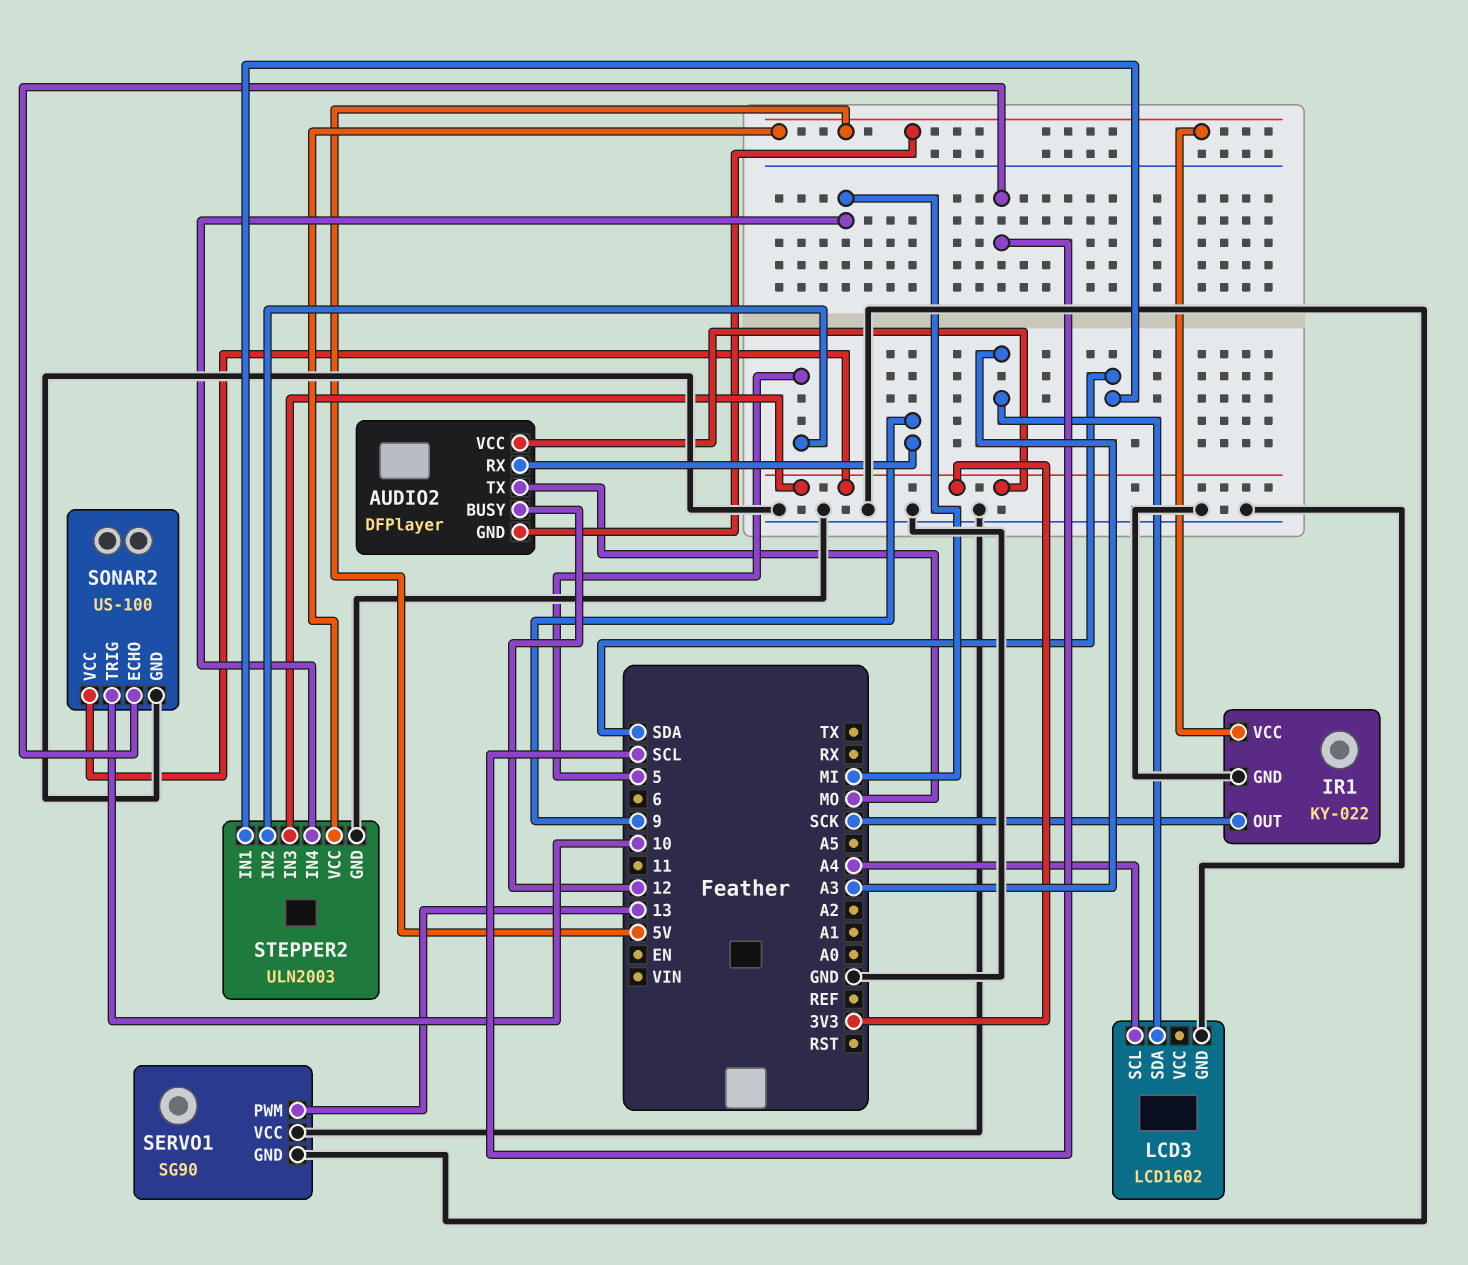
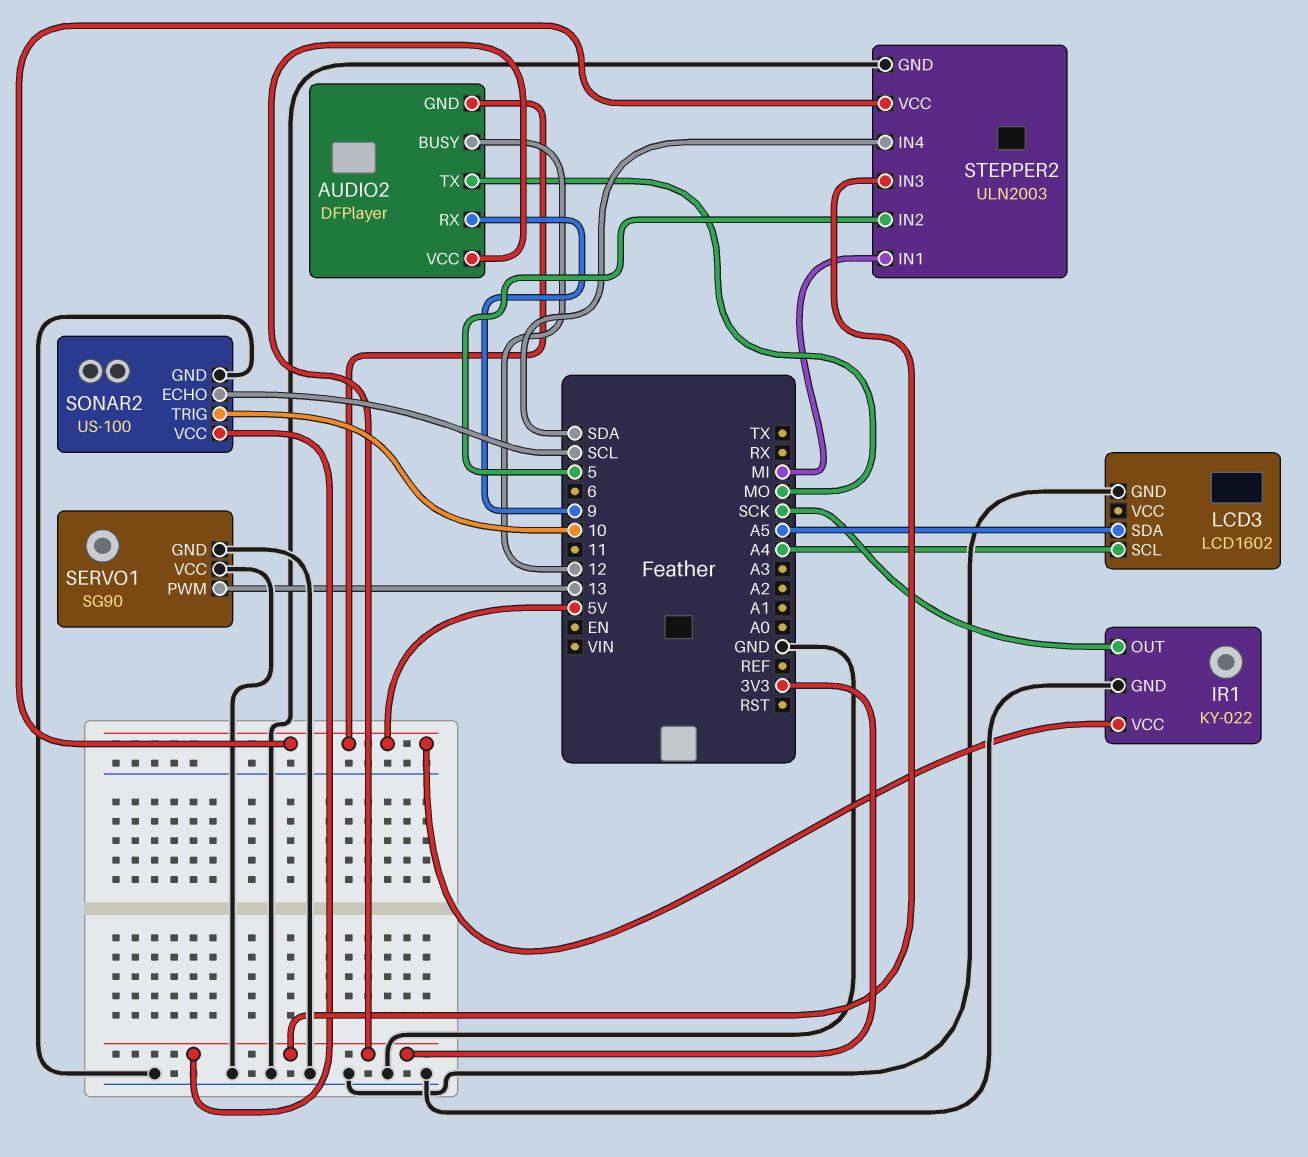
LCD3 pin SDA: A3 -> A5
STEPPER2 pin IN1: SDA -> MI
STEPPER2 pin IN4: MI -> SDA

